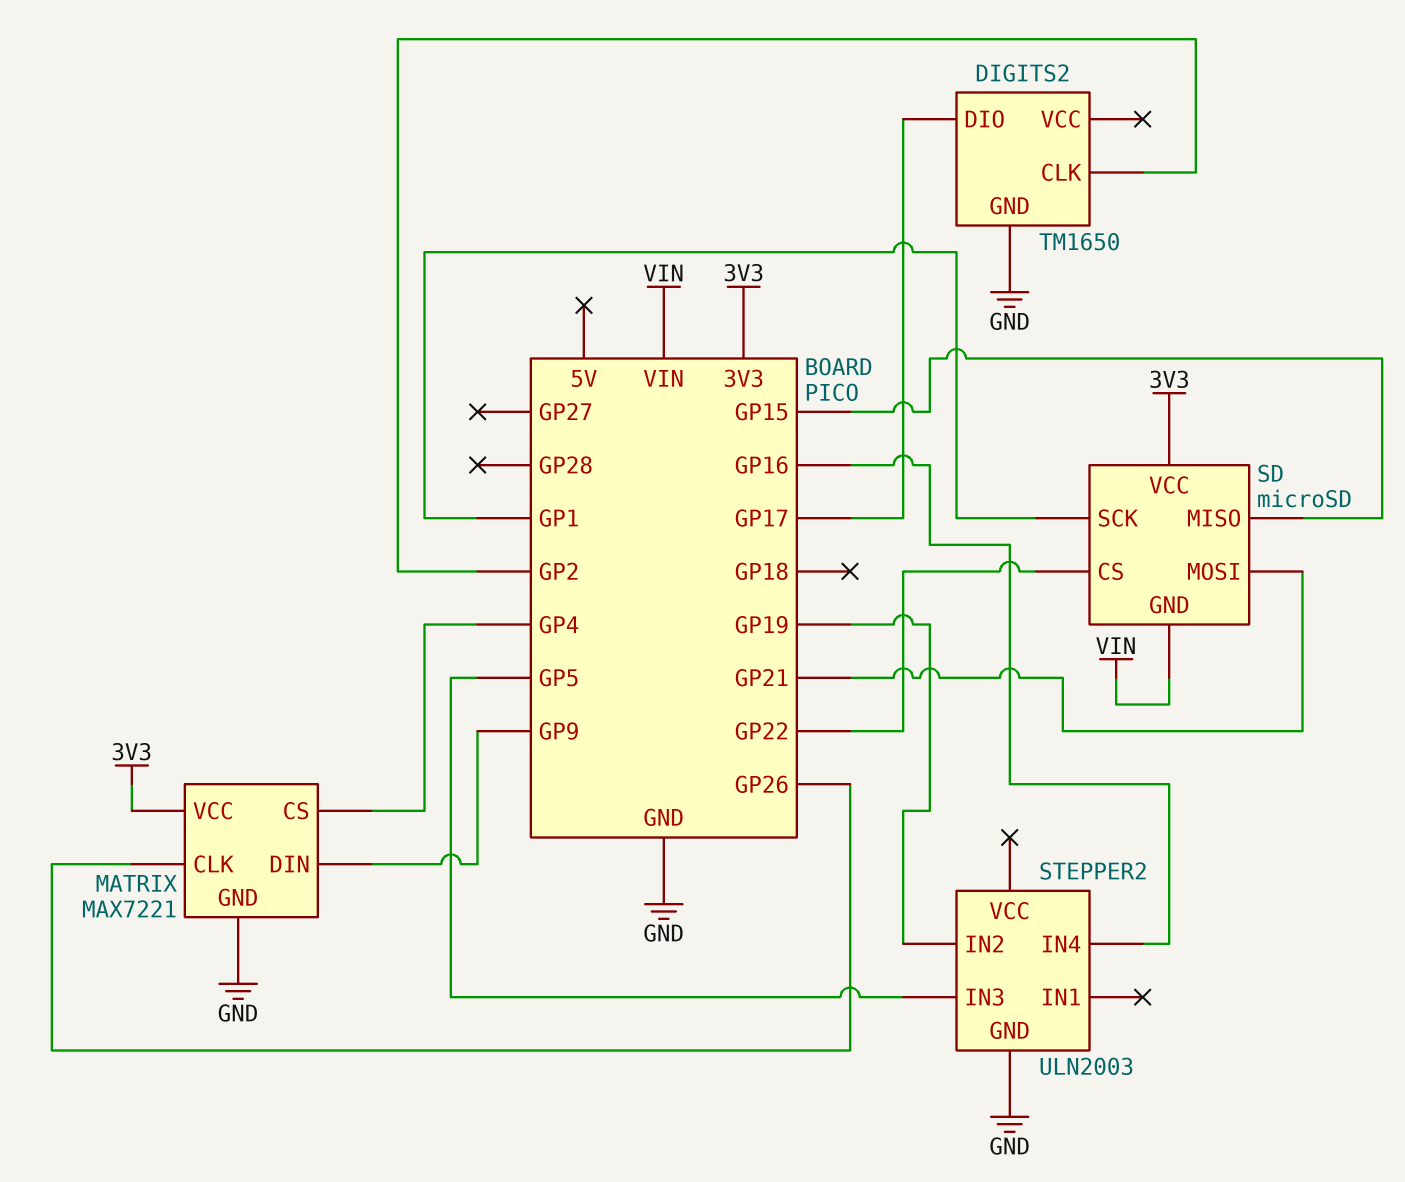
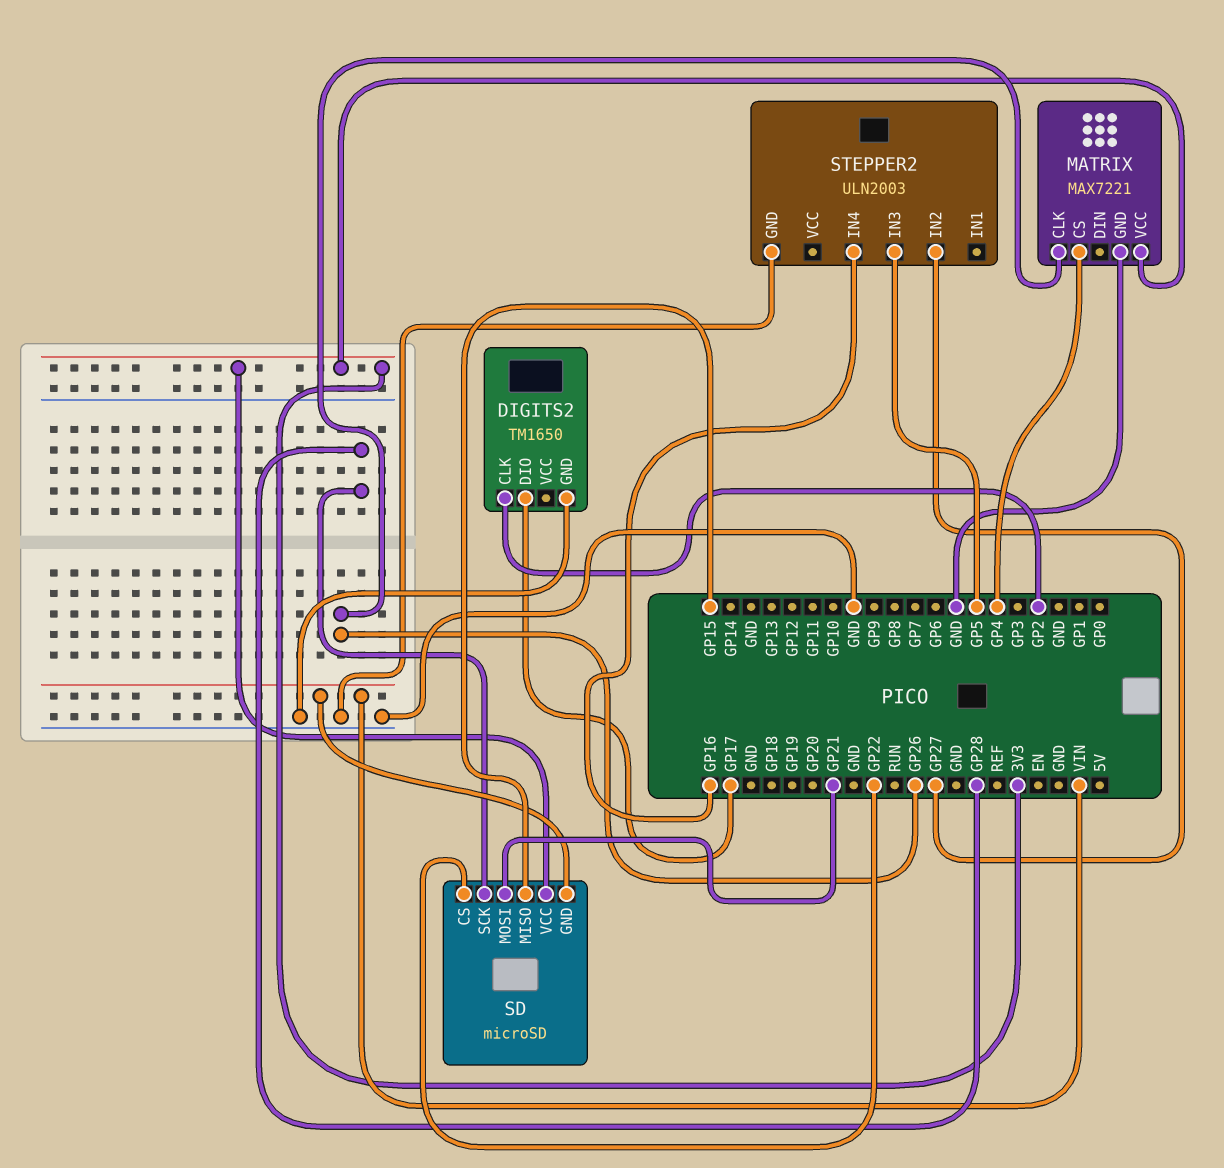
MATRIX pin DIN: GP9 -> none
SD pin SCK: GP1 -> GP28
STEPPER2 pin IN2: GP19 -> GP27

